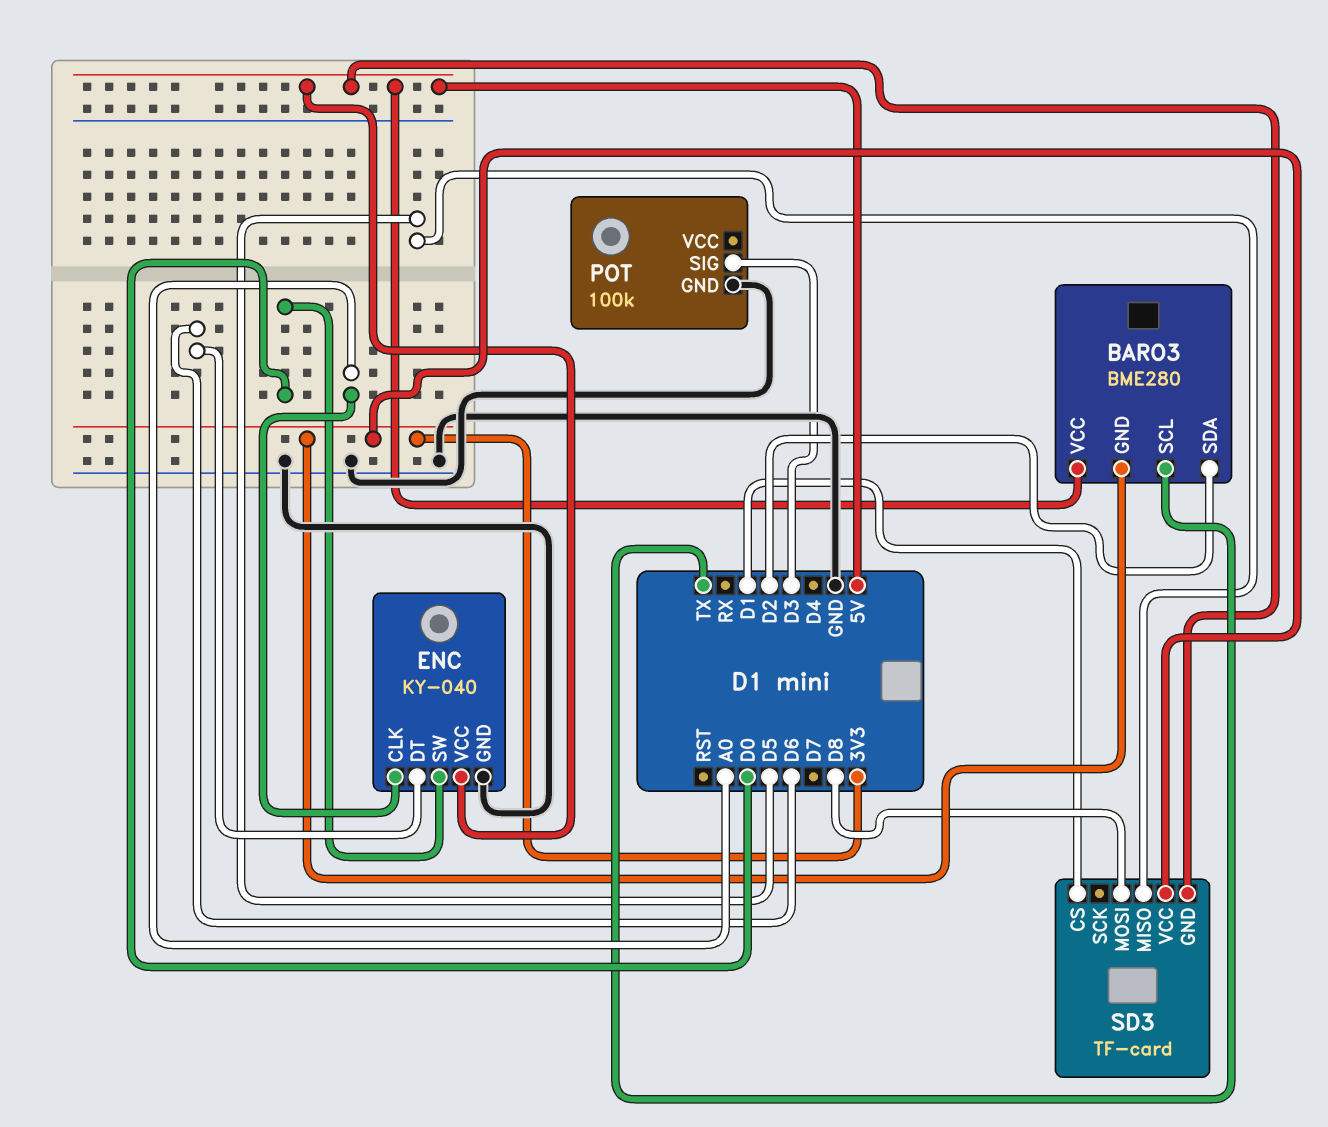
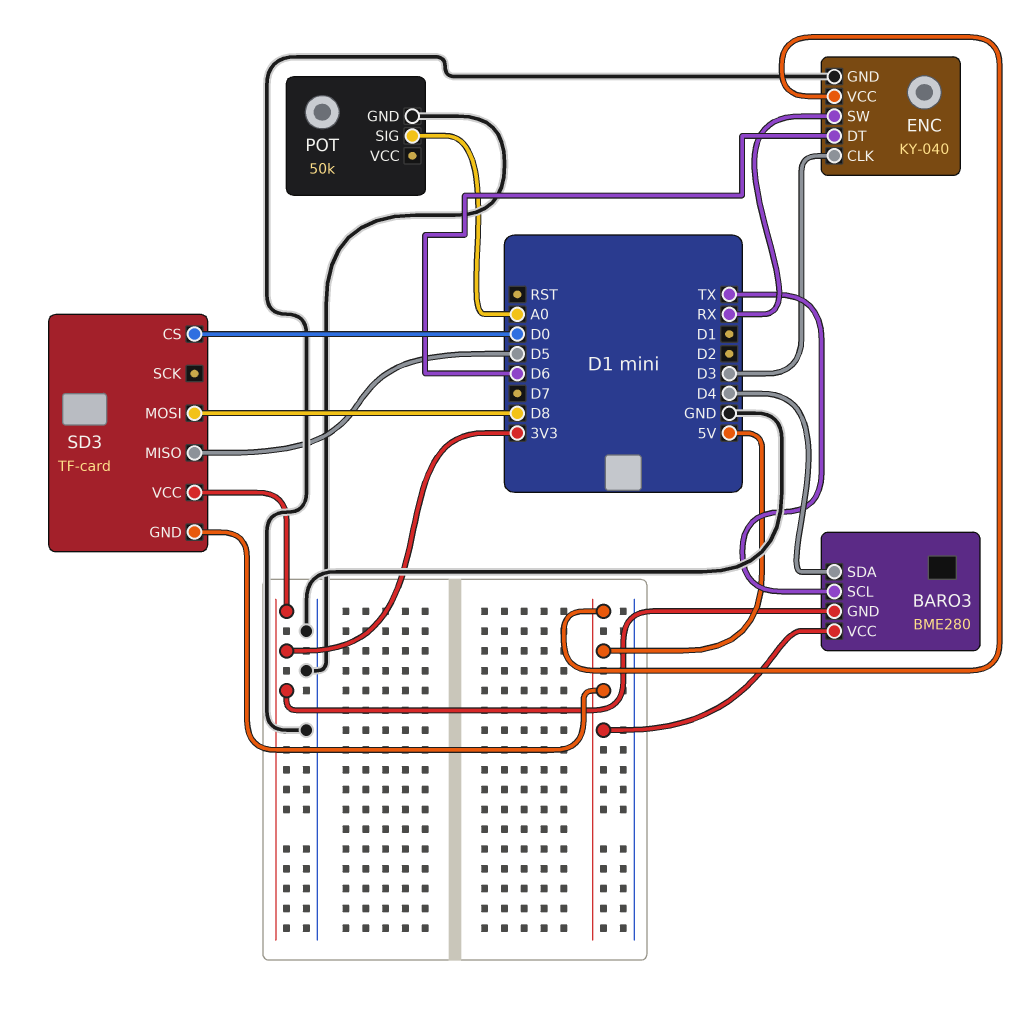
BARO3 pin SDA: D2 -> D4
ENC pin CLK: A0 -> D3
ENC pin SW: D0 -> RX
POT: 100k -> 50k
POT pin SIG: D3 -> A0
SD3 pin CS: D1 -> D0

